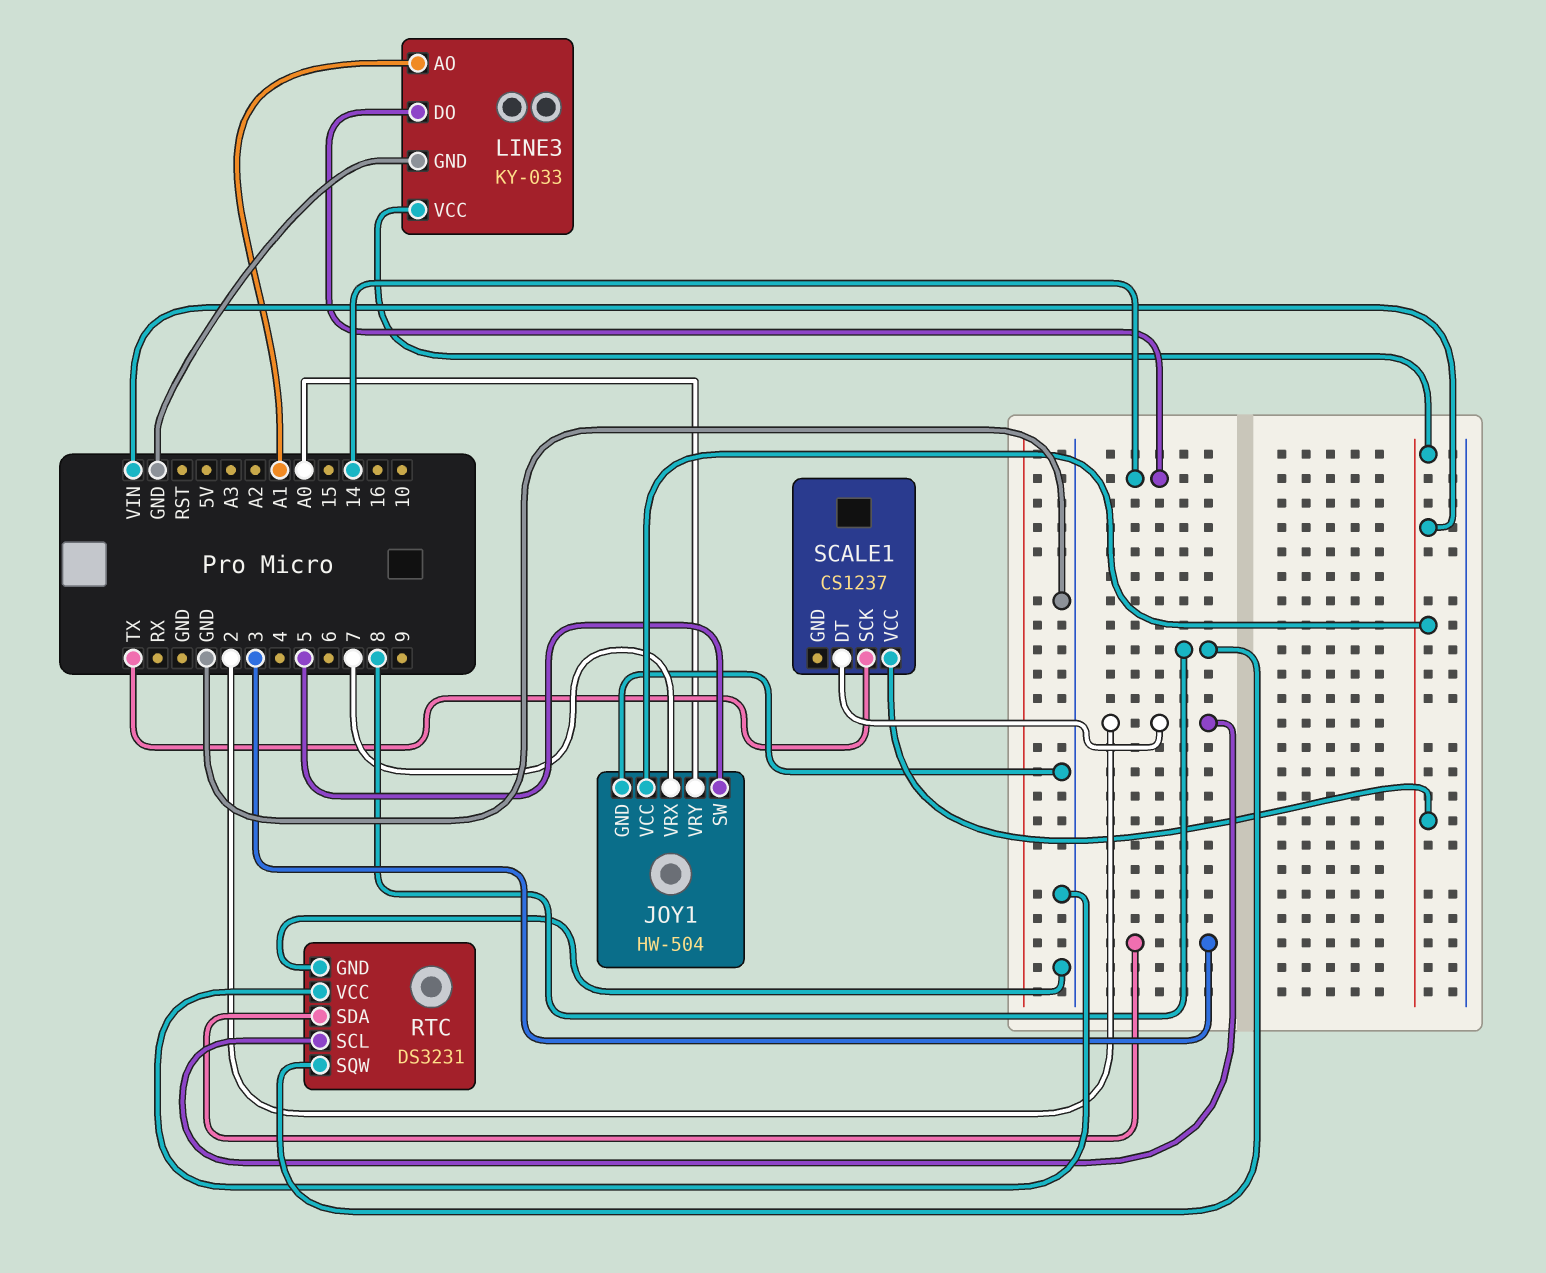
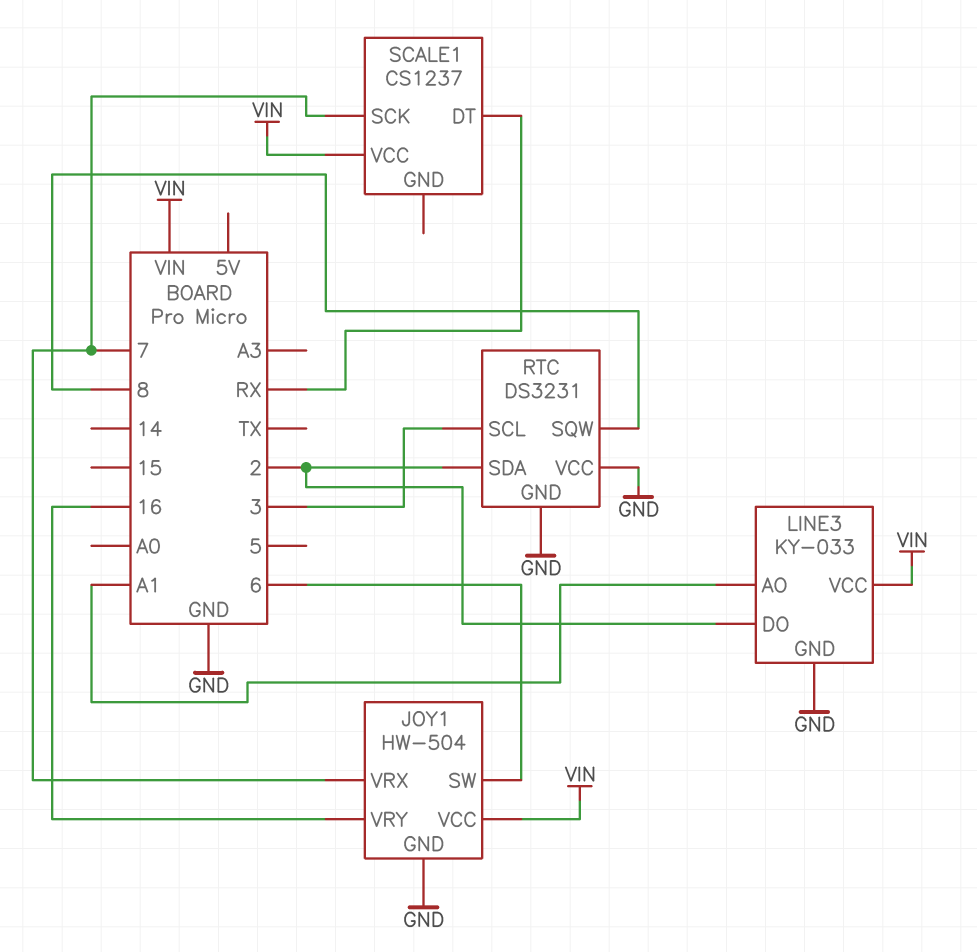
JOY1 pin SW: 5 -> 6
JOY1 pin VRY: A0 -> 16
LINE3 pin DO: 14 -> 2
RTC pin SCL: 2 -> 3
RTC pin SDA: 3 -> 2
SCALE1 pin DT: 2 -> RX
SCALE1 pin SCK: TX -> 7

